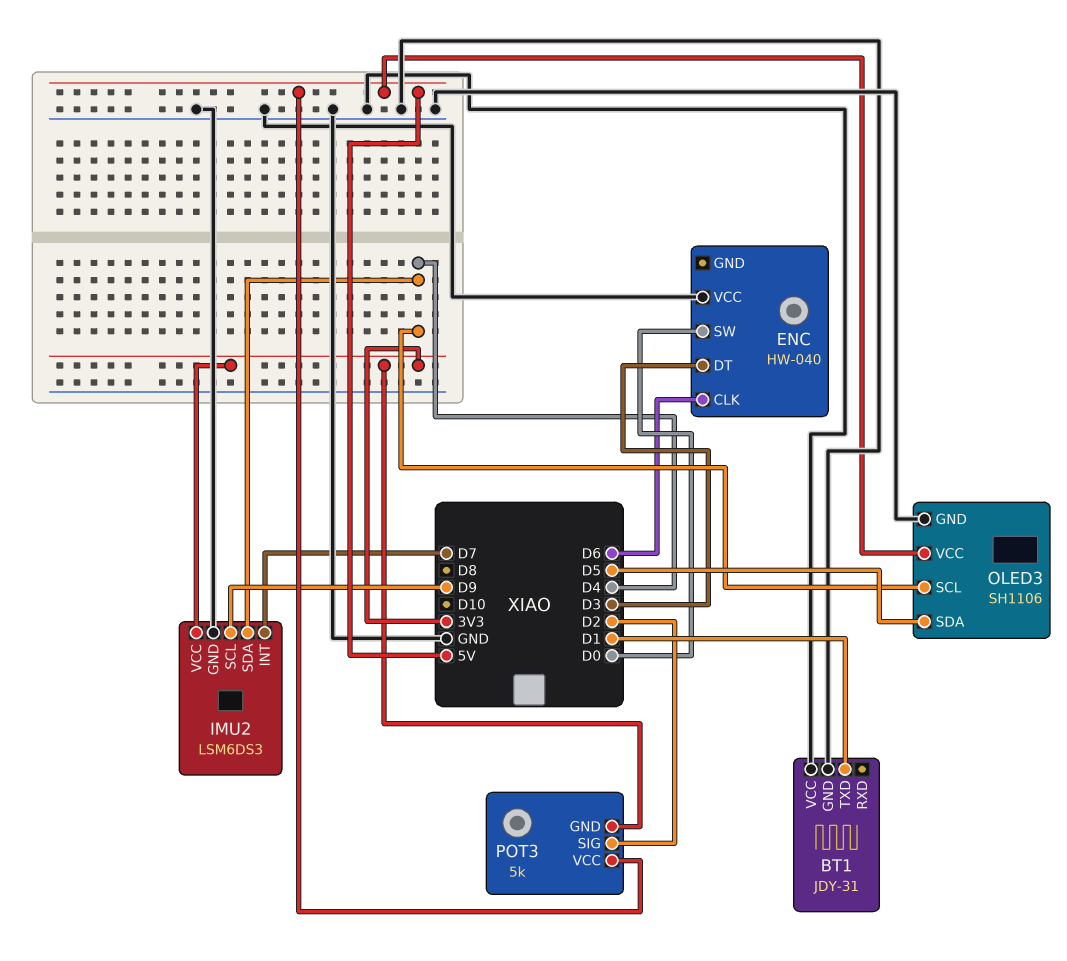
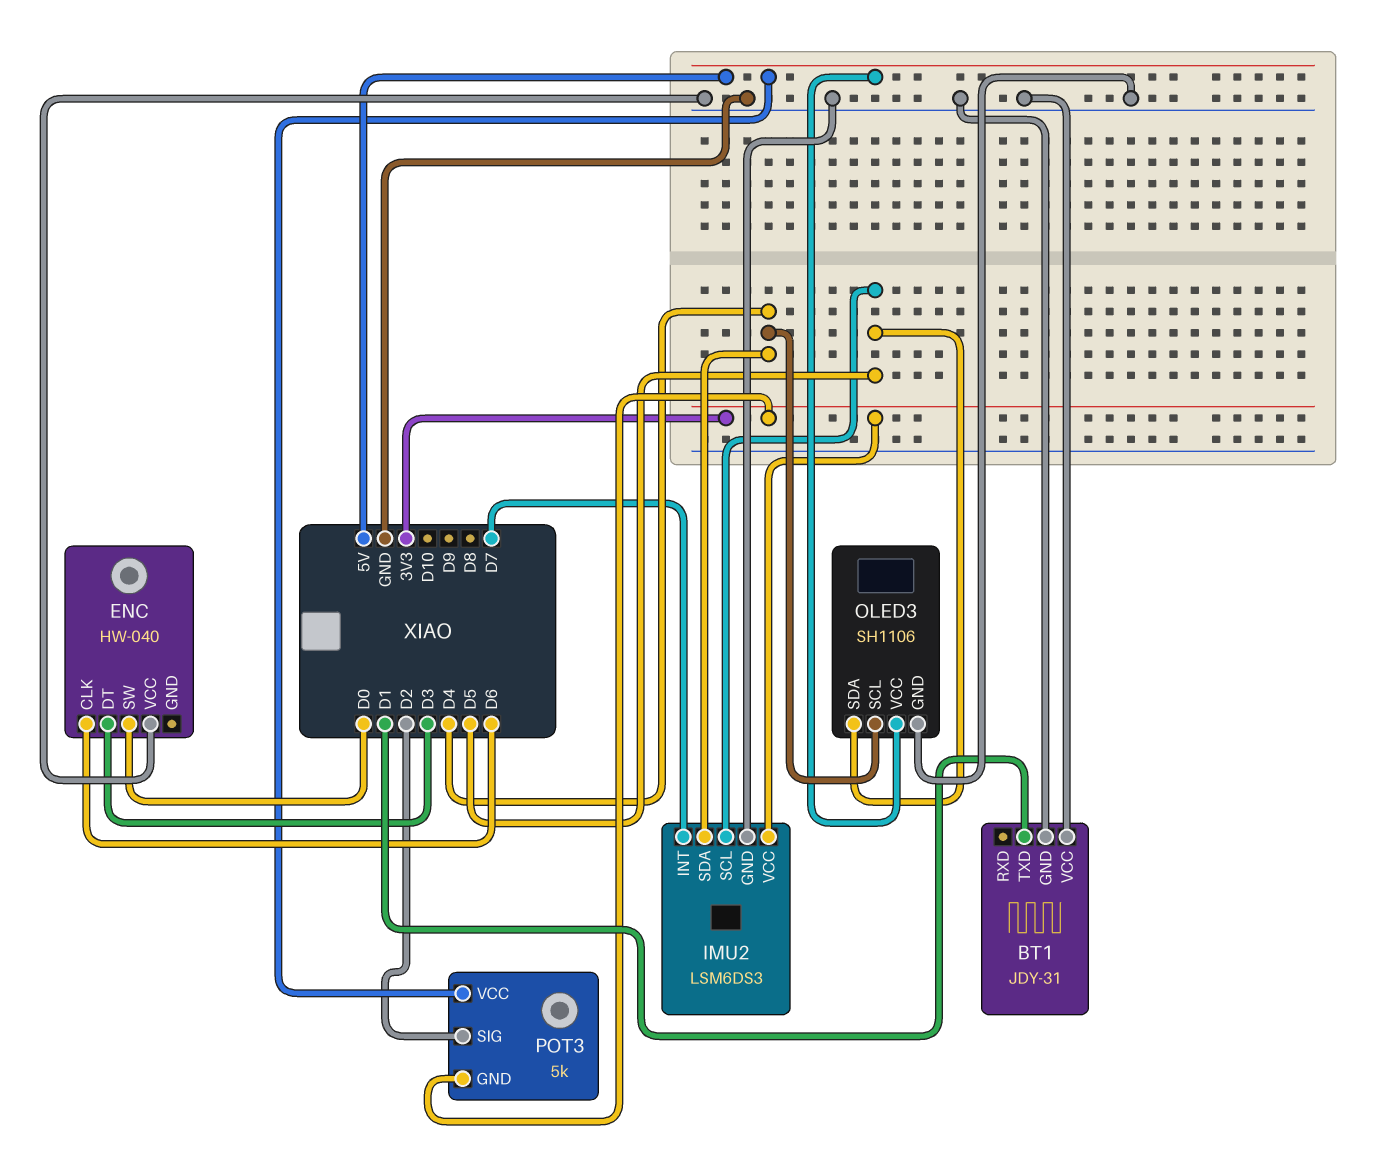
IMU2 pin SCL: D9 -> D5

